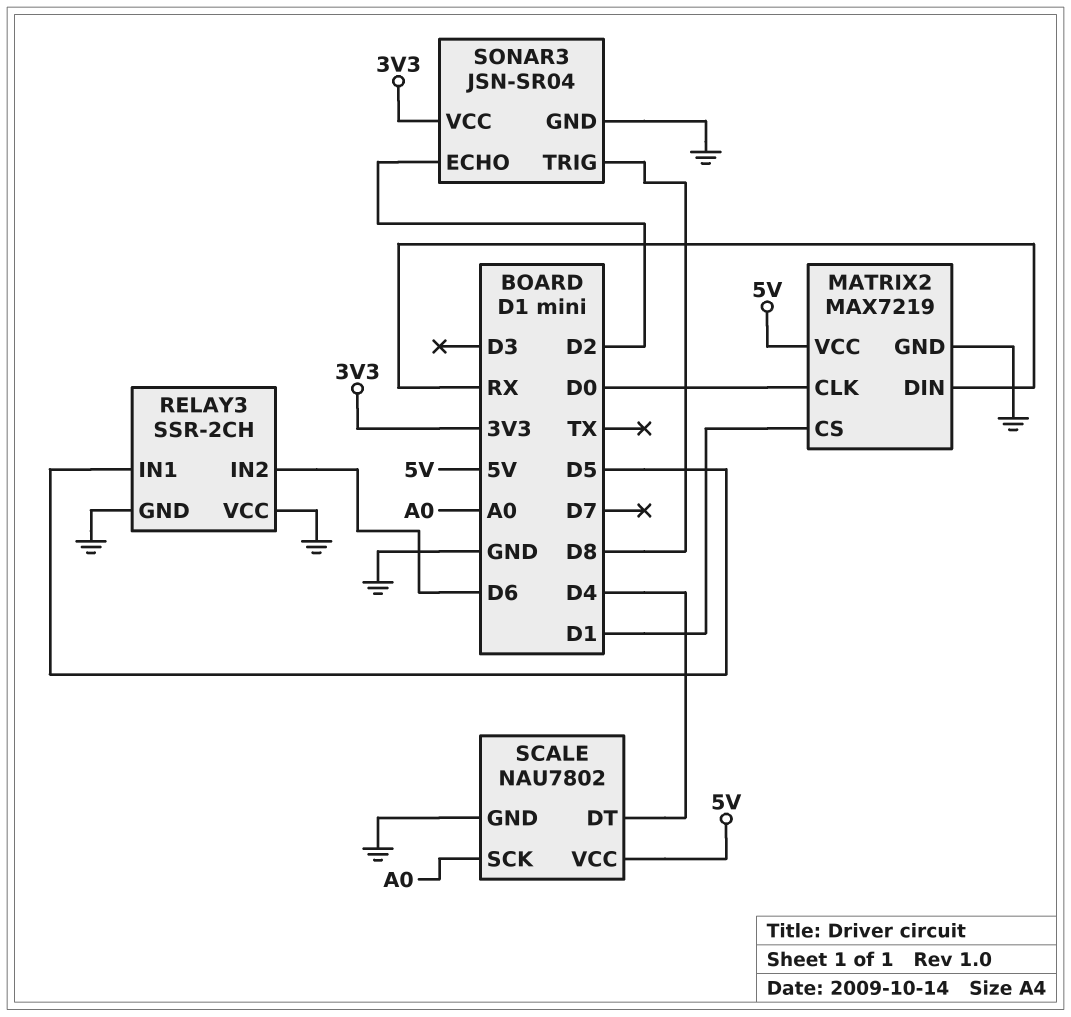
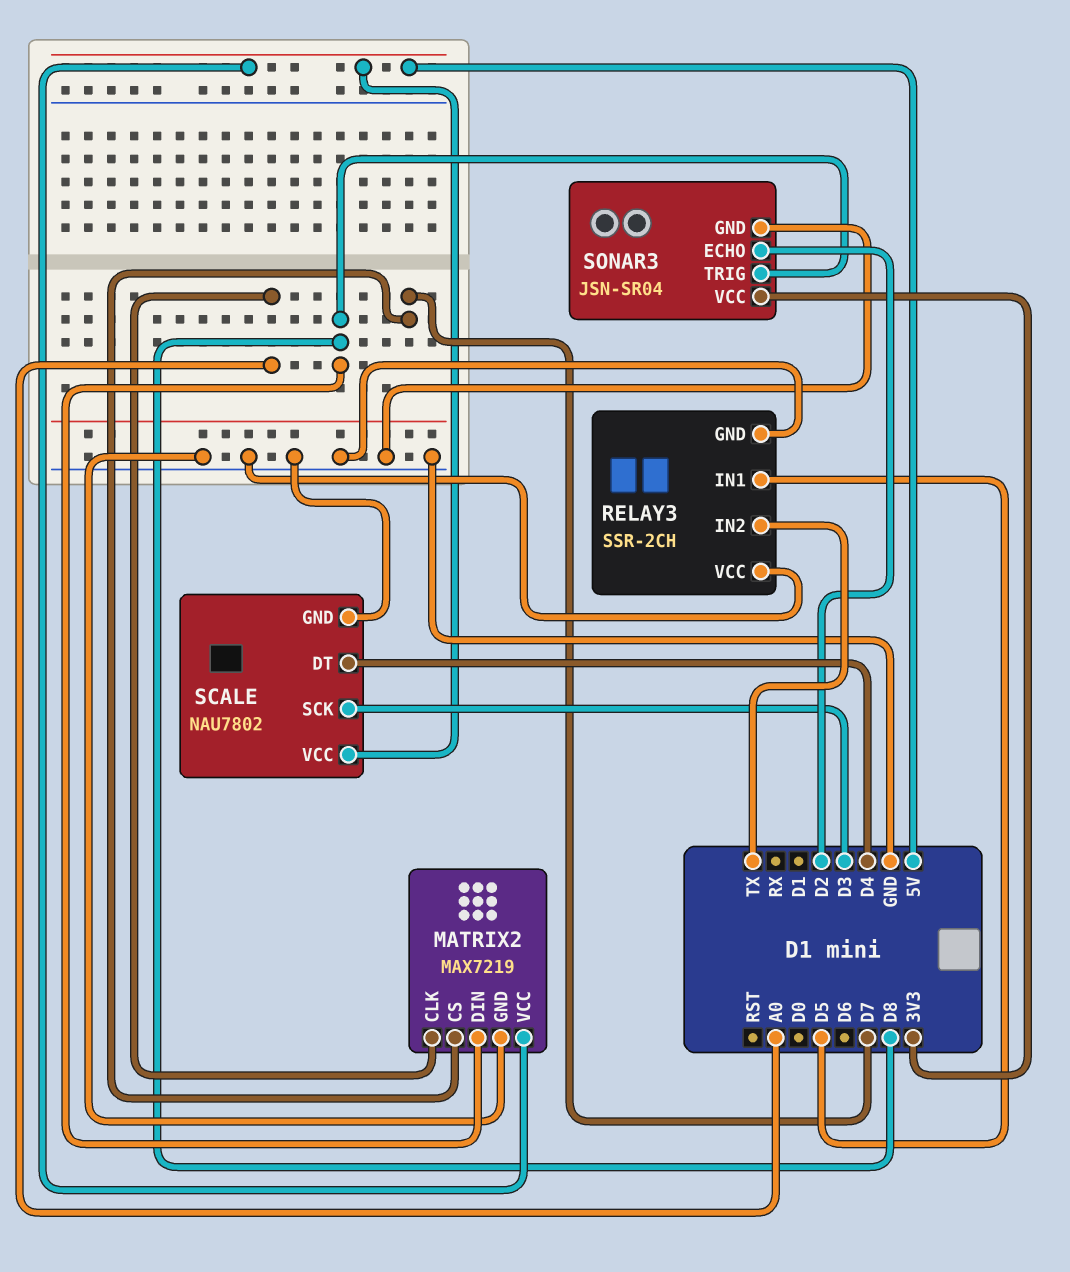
MATRIX2 pin CLK: D0 -> A0
MATRIX2 pin CS: D1 -> D7
MATRIX2 pin DIN: RX -> D8
RELAY3 pin IN2: D6 -> TX
SCALE pin SCK: A0 -> D3

